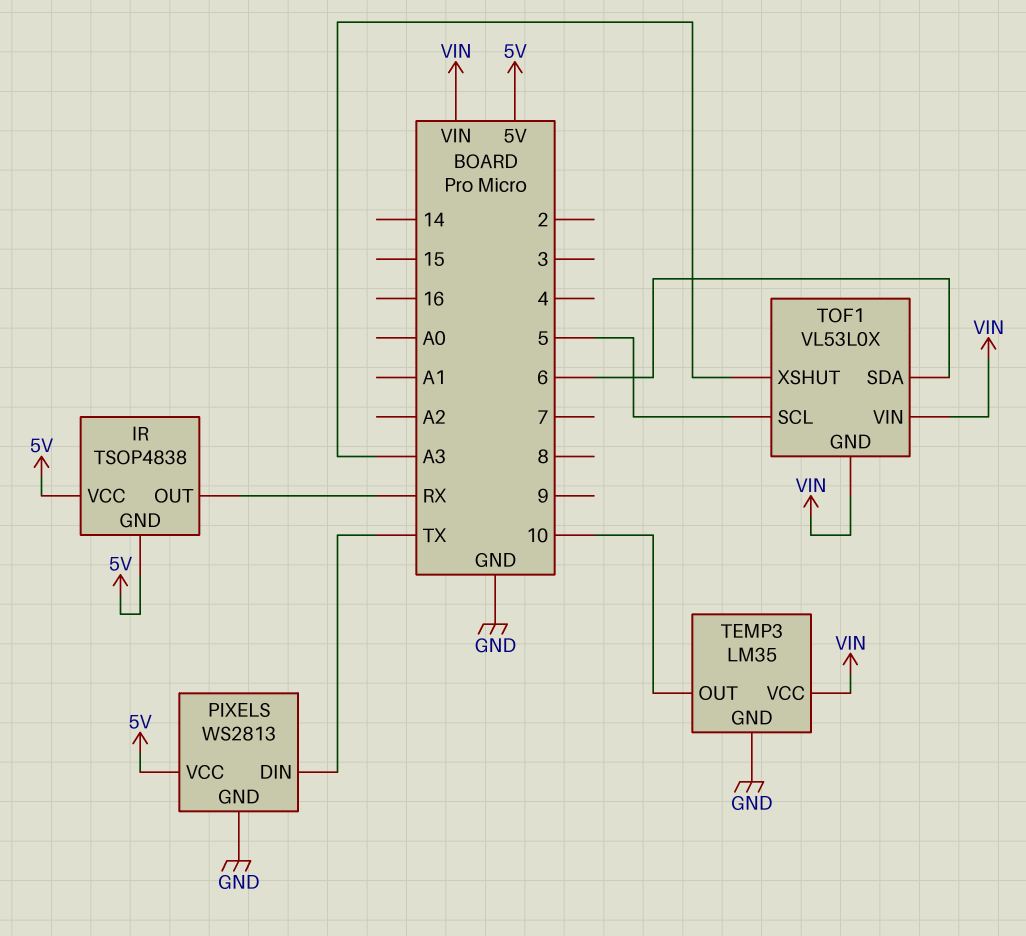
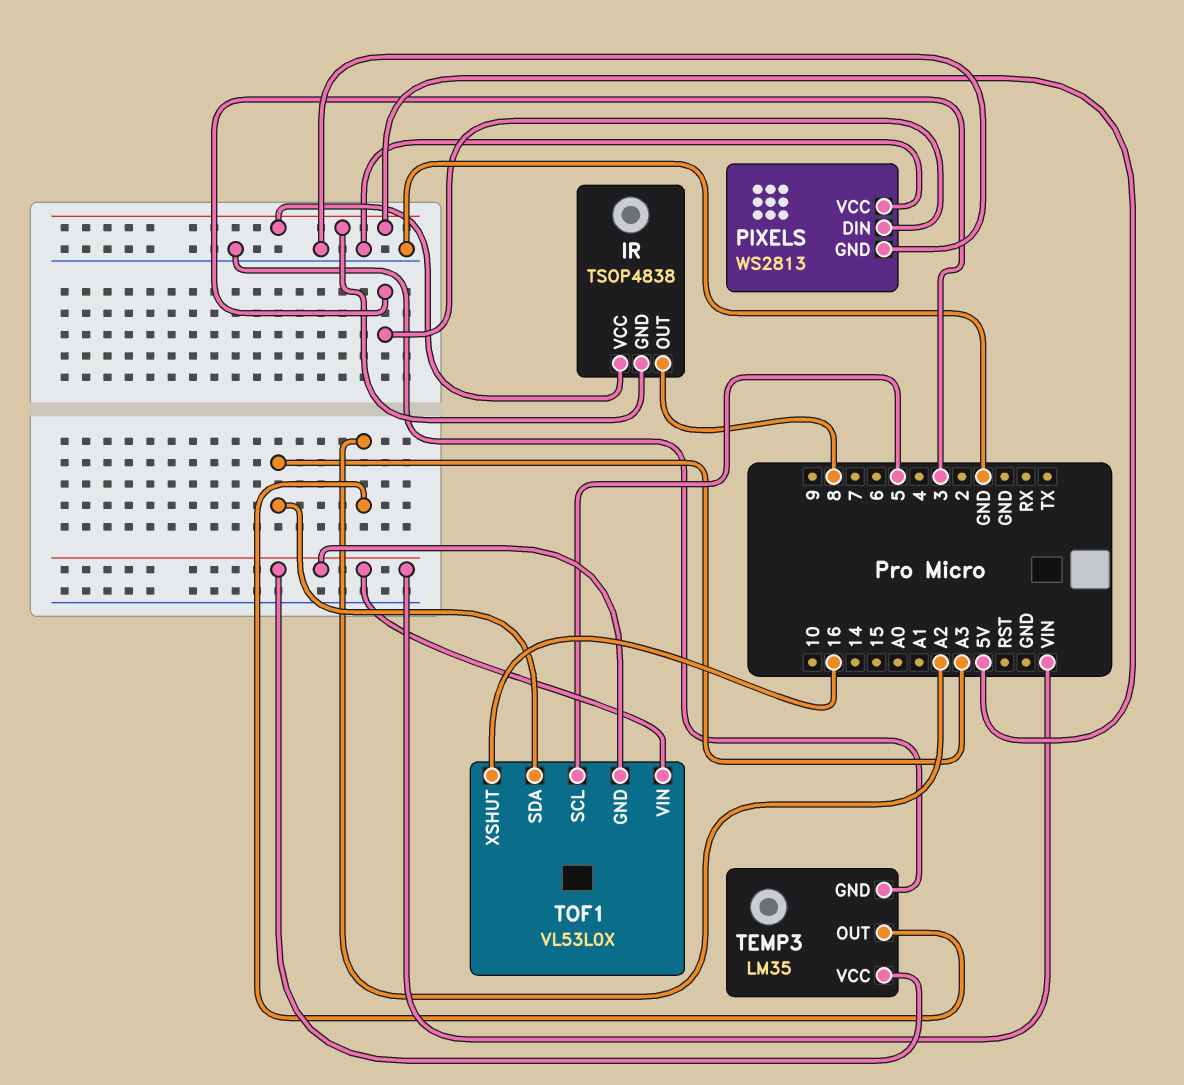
IR pin OUT: RX -> 8
PIXELS pin DIN: TX -> 3
PIXELS pin VCC: 5V -> GND
TEMP3 pin OUT: 10 -> A2
TOF1 pin SDA: 6 -> A3
TOF1 pin XSHUT: A3 -> 16

